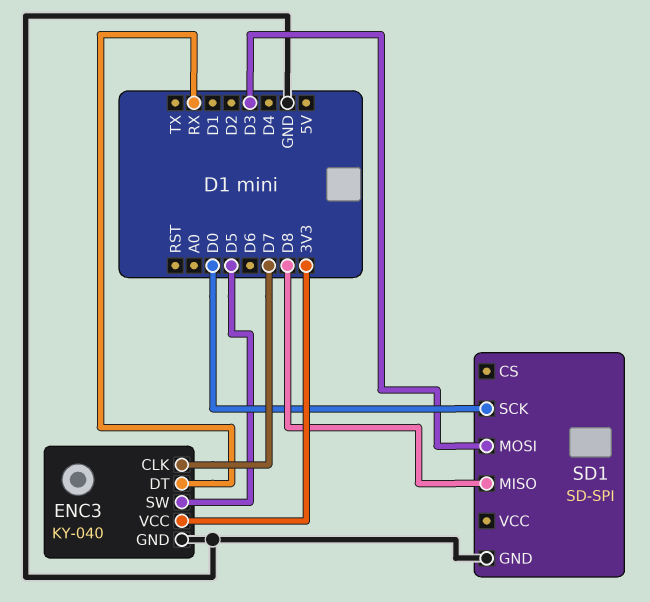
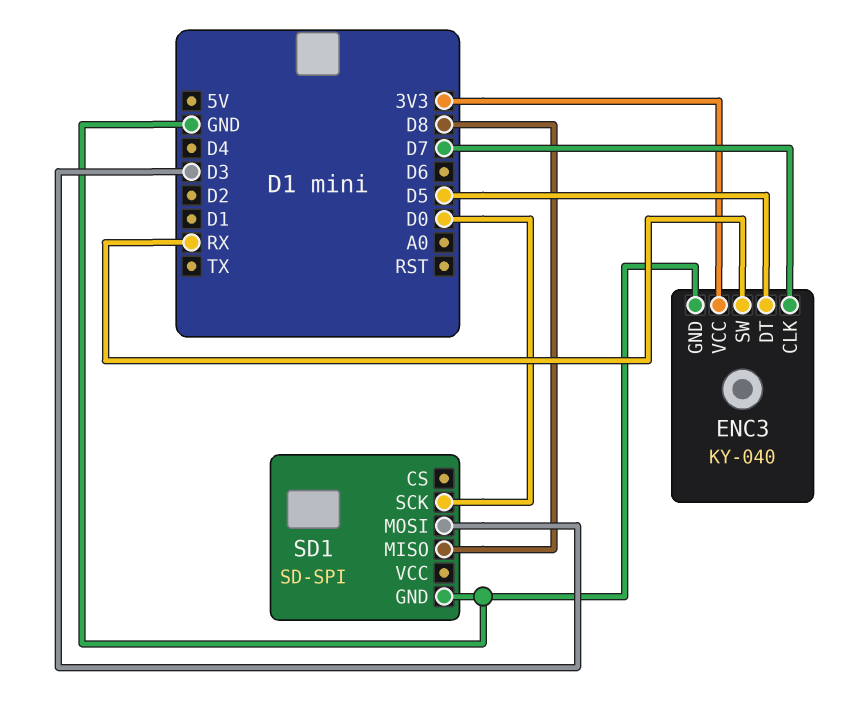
ENC3 pin DT: RX -> D5
ENC3 pin SW: D5 -> RX

